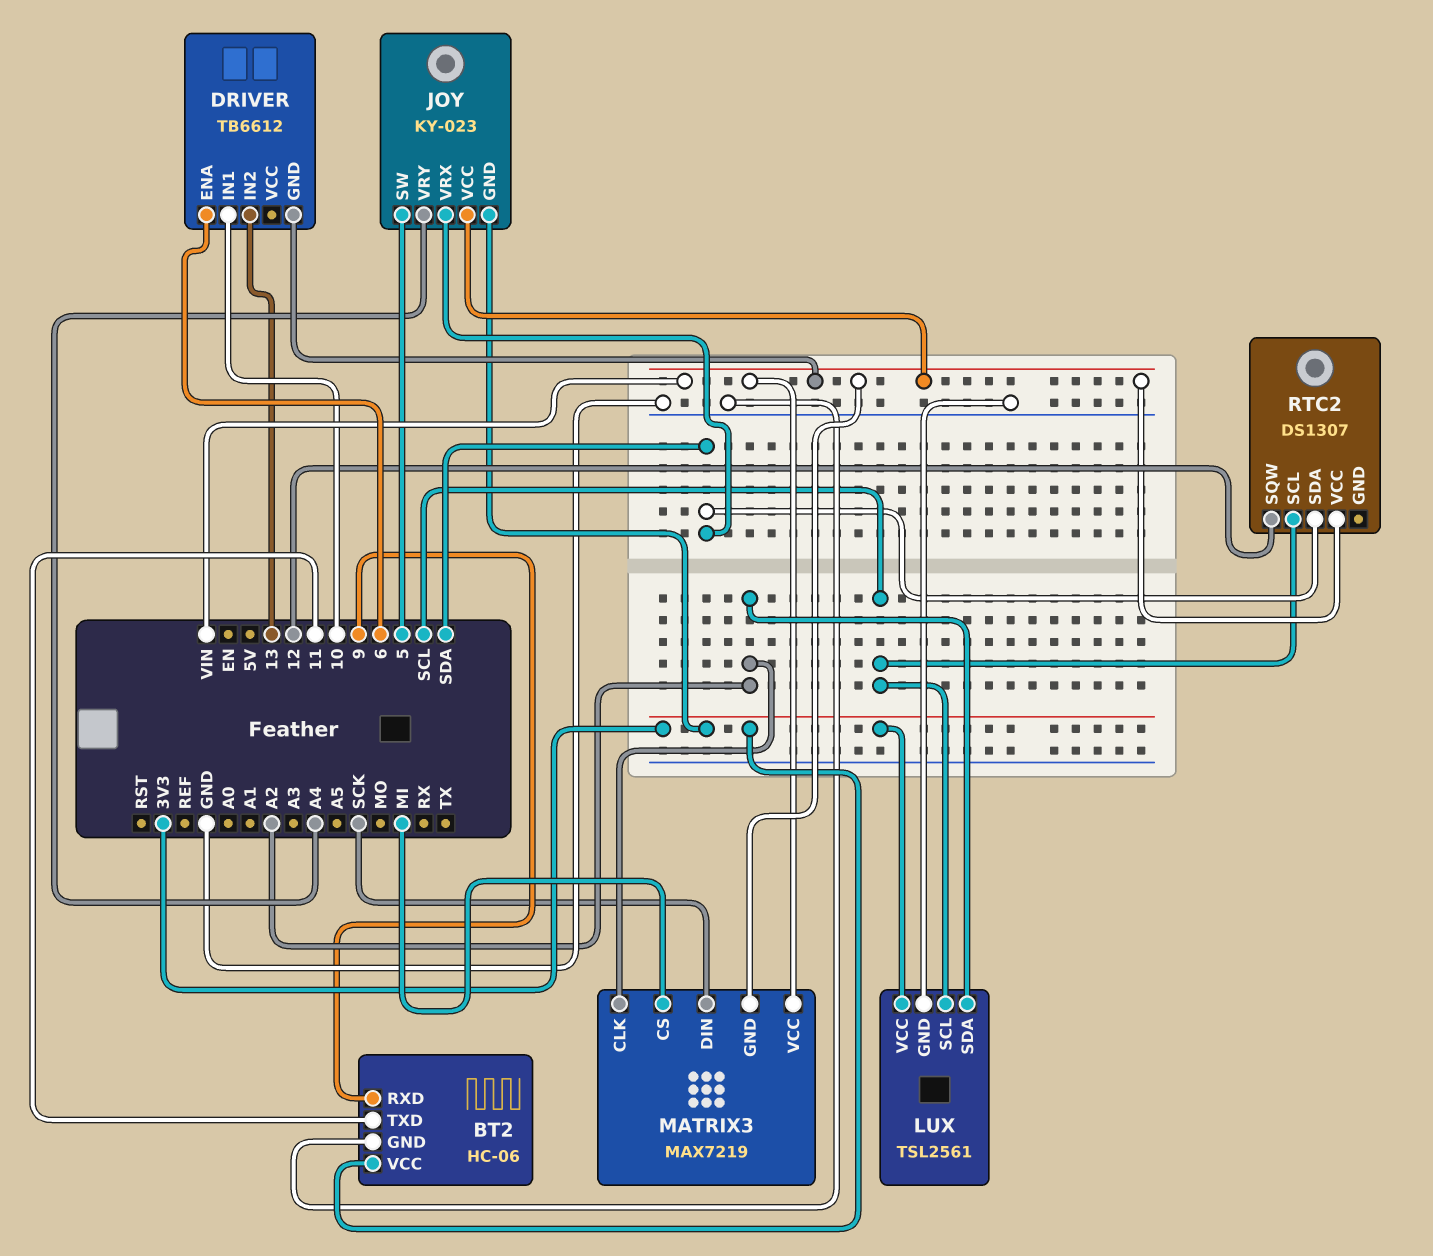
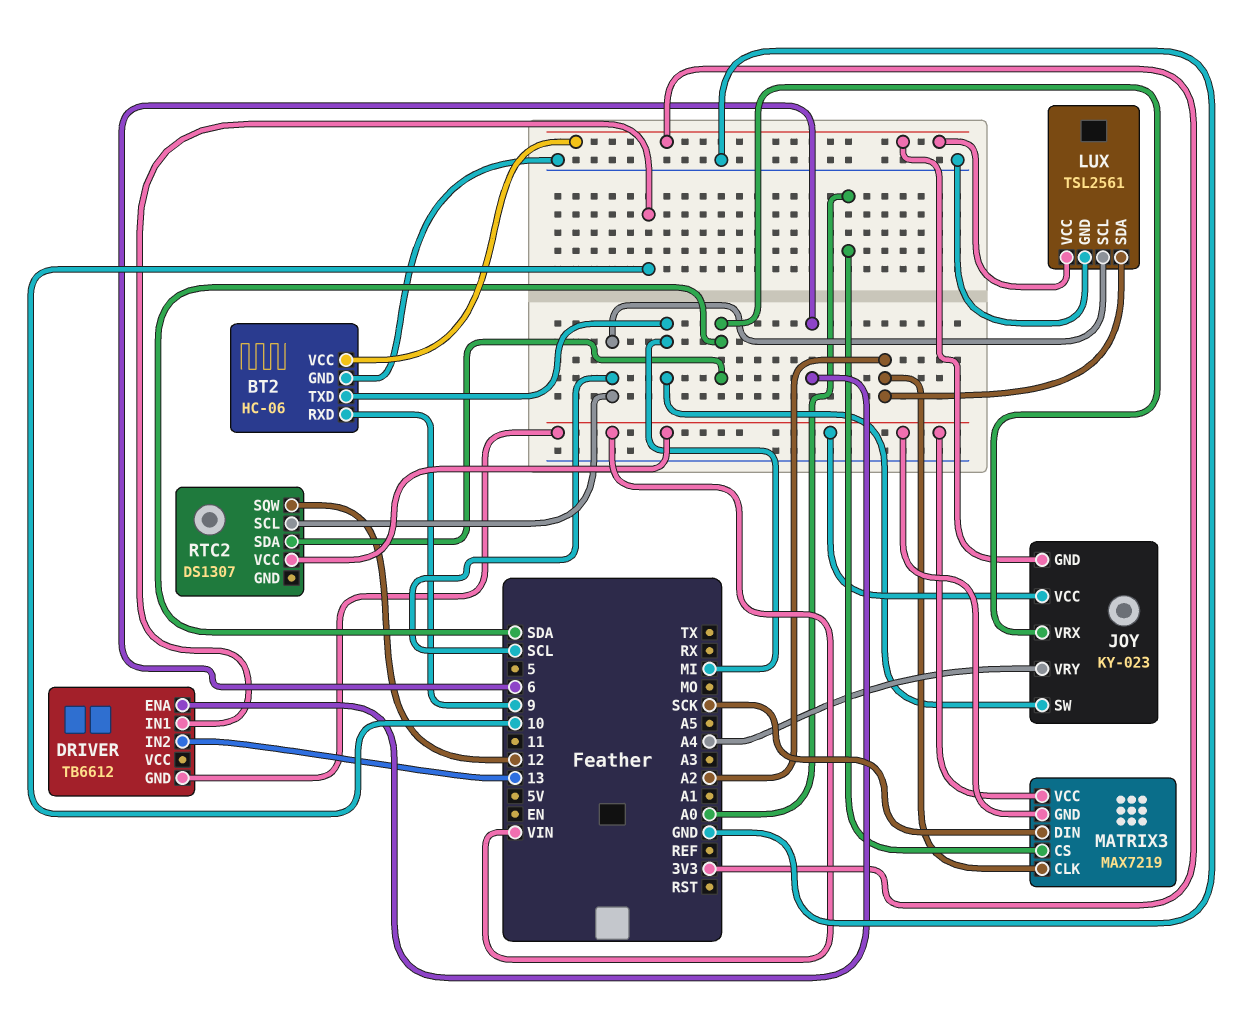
BT2 pin TXD: 11 -> MI
JOY pin SW: 5 -> MI
MATRIX3 pin CS: MI -> A0

